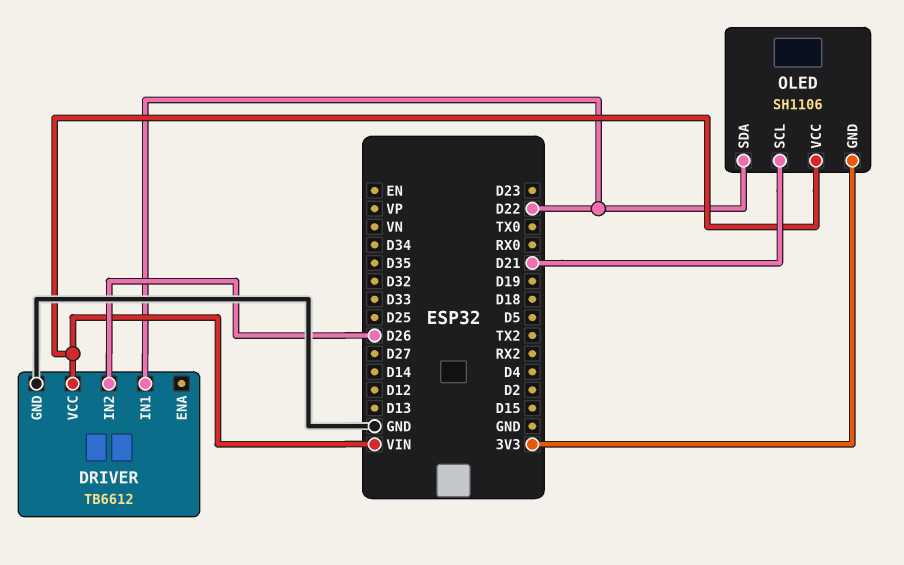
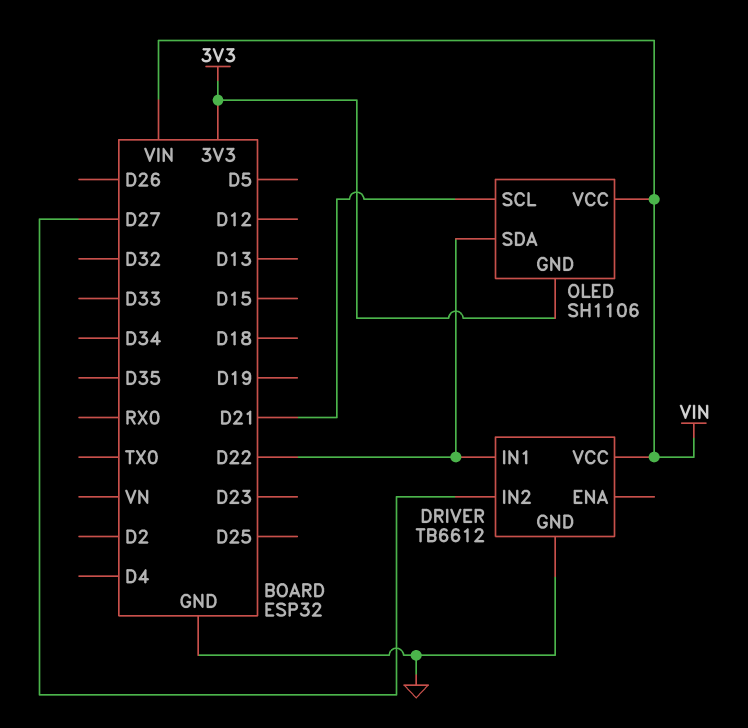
DRIVER pin IN2: D26 -> D27

